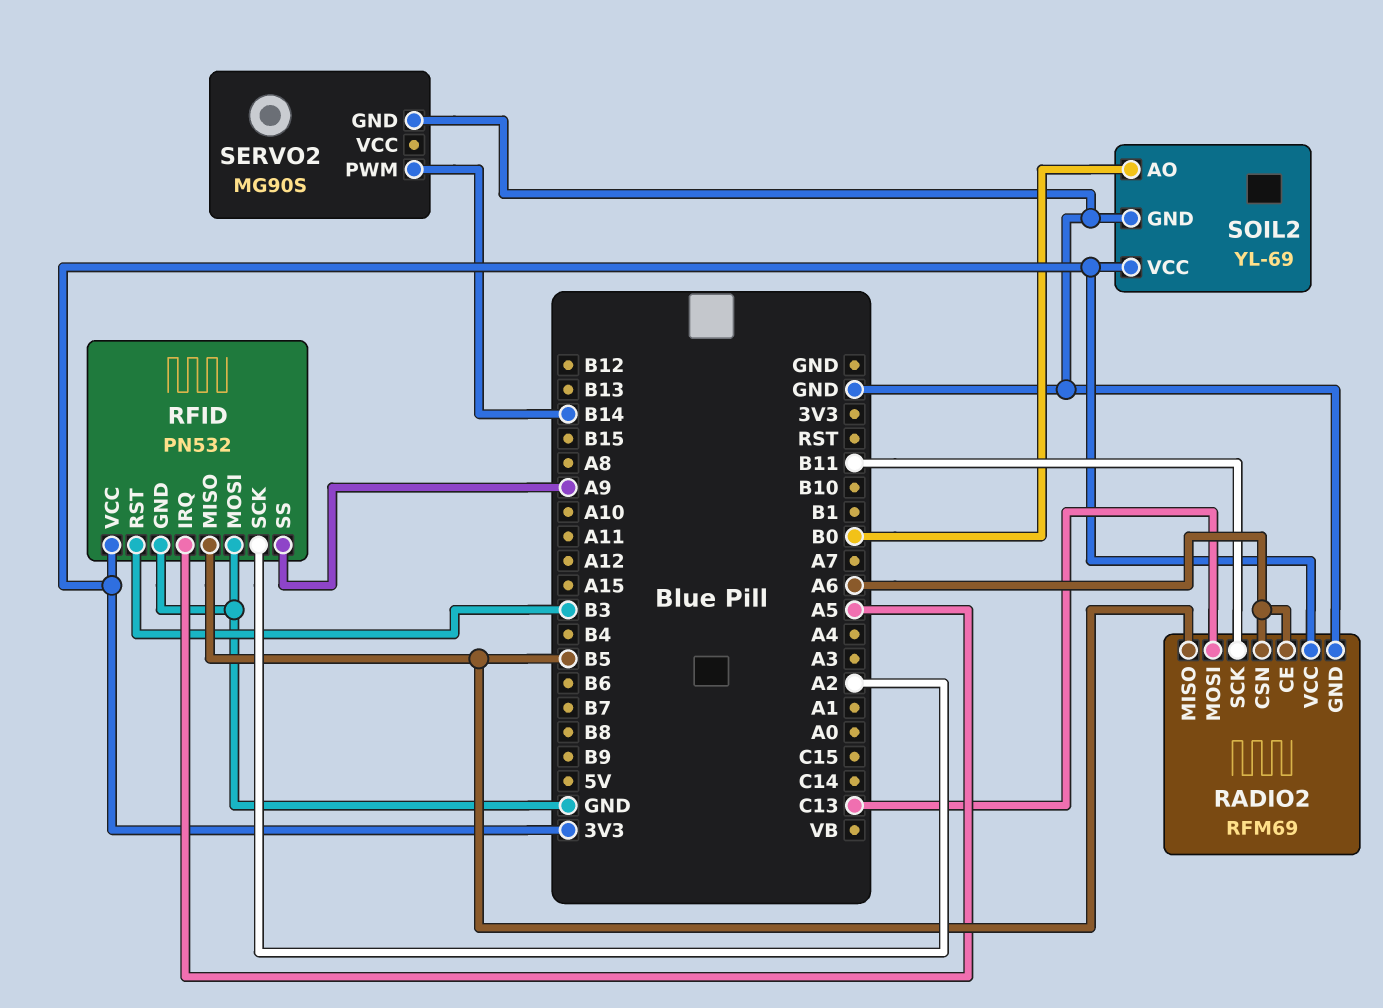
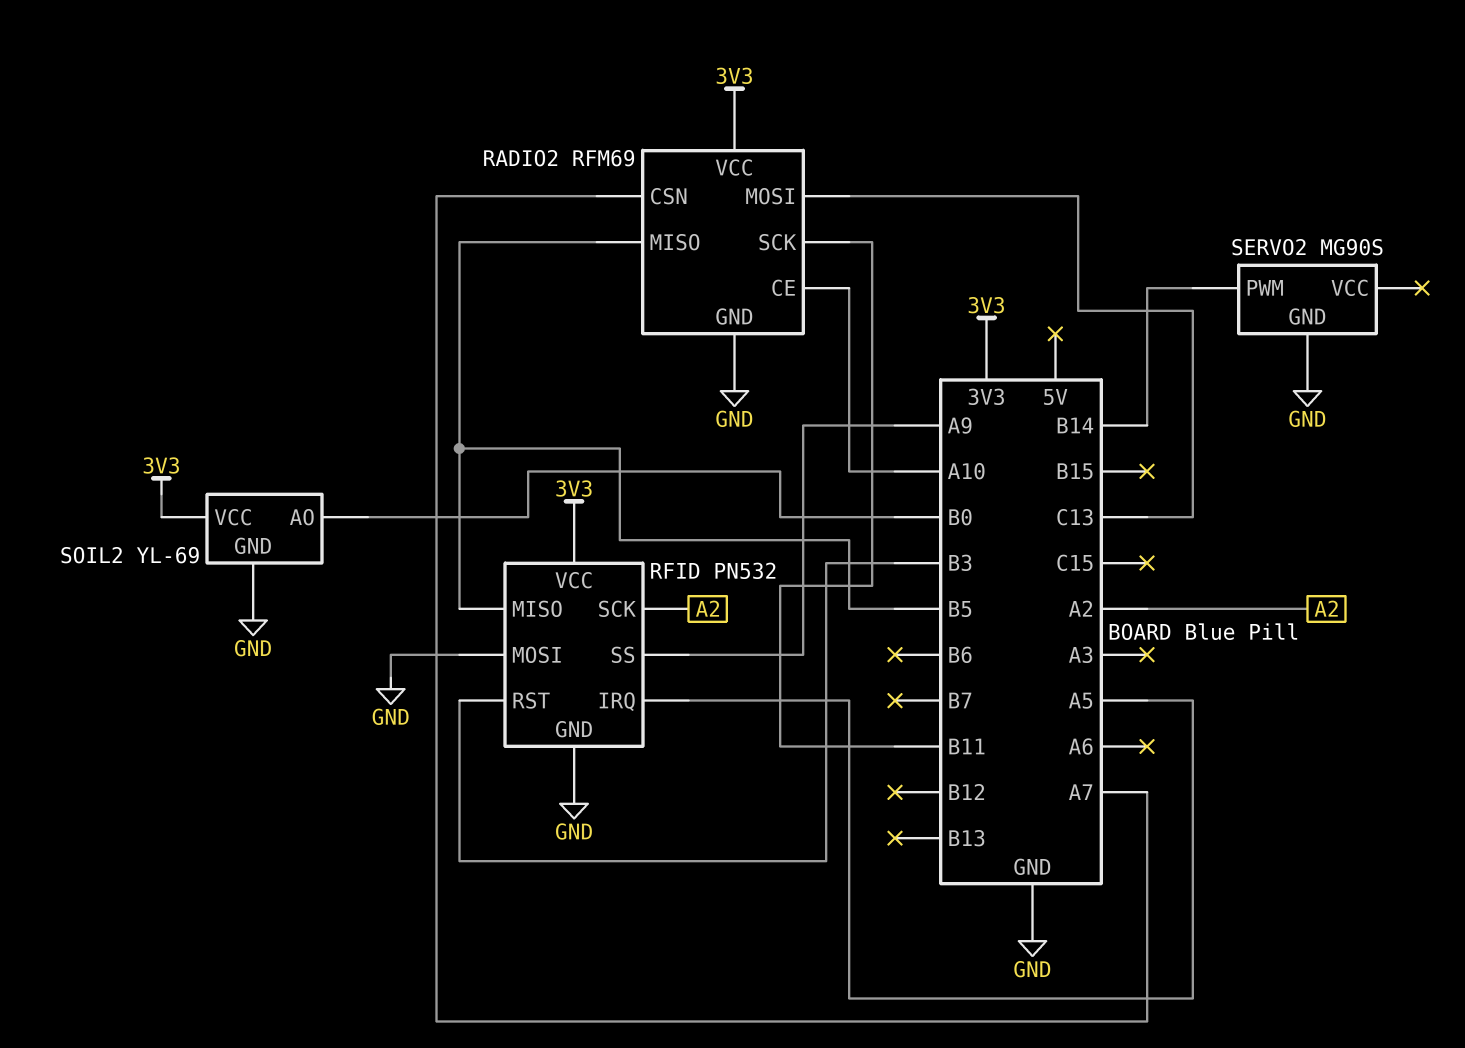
RADIO2 pin CE: A6 -> A10
RADIO2 pin CSN: A6 -> A7

